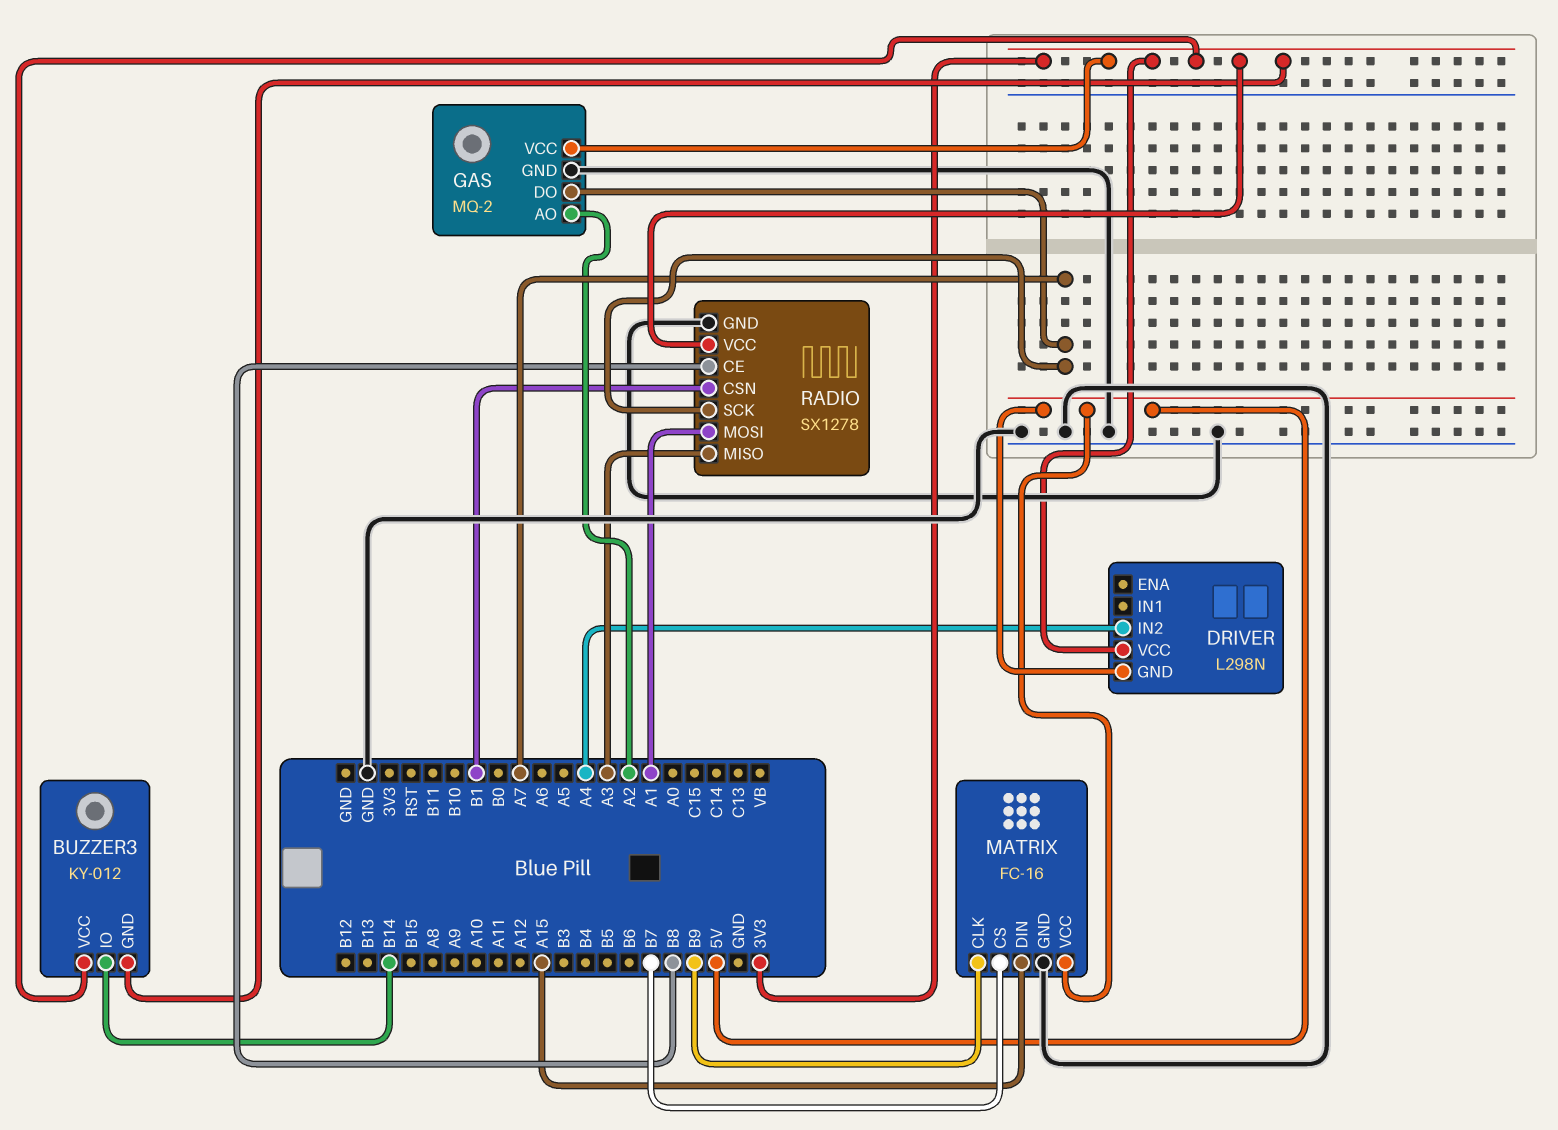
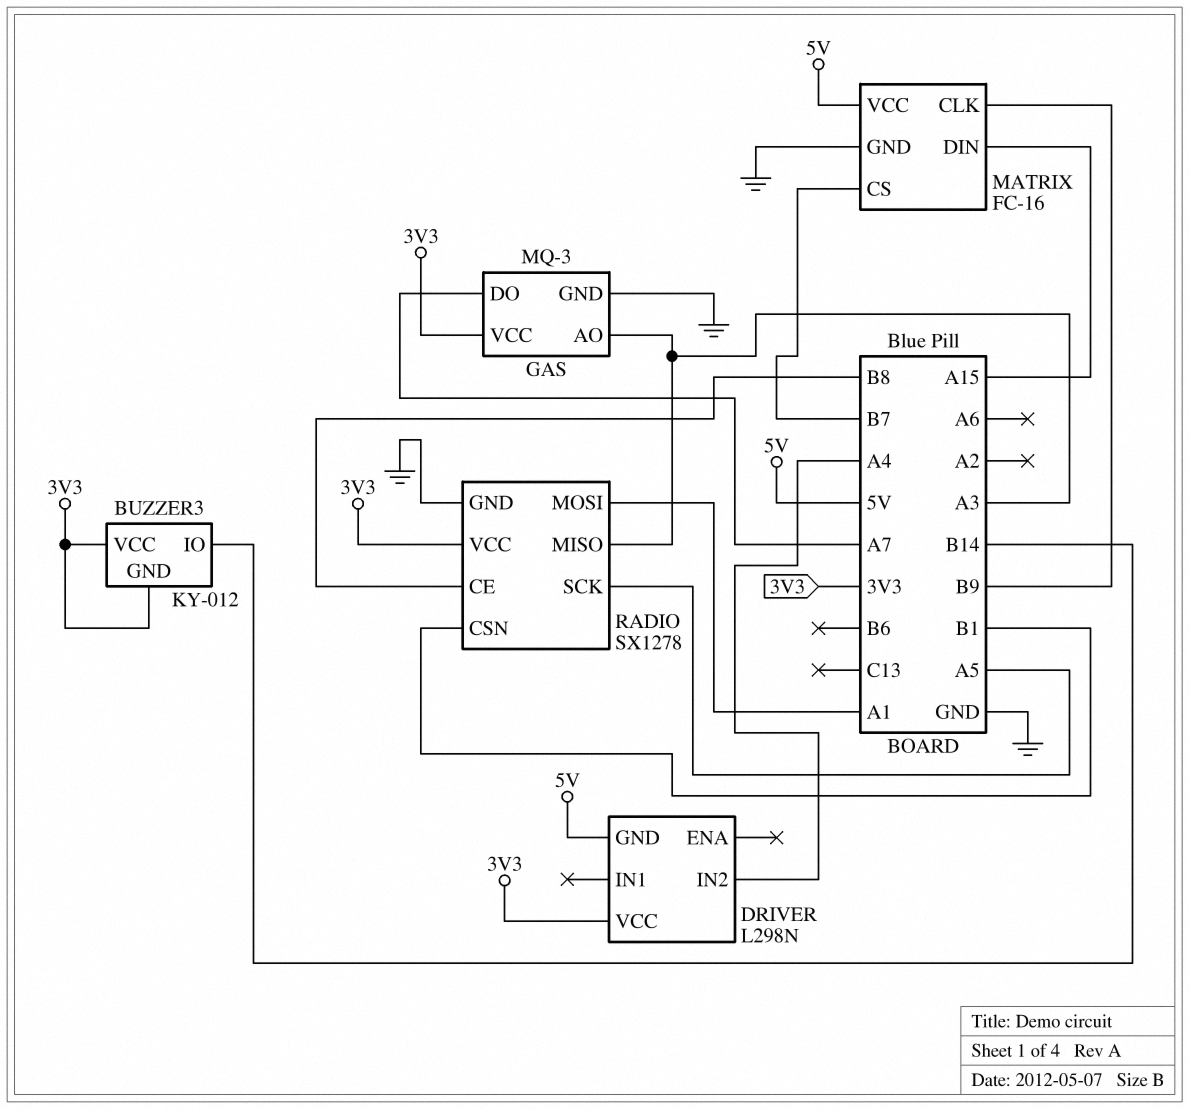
GAS: MQ-2 -> MQ-3
GAS pin AO: A2 -> A3
RADIO pin SCK: A7 -> A5

